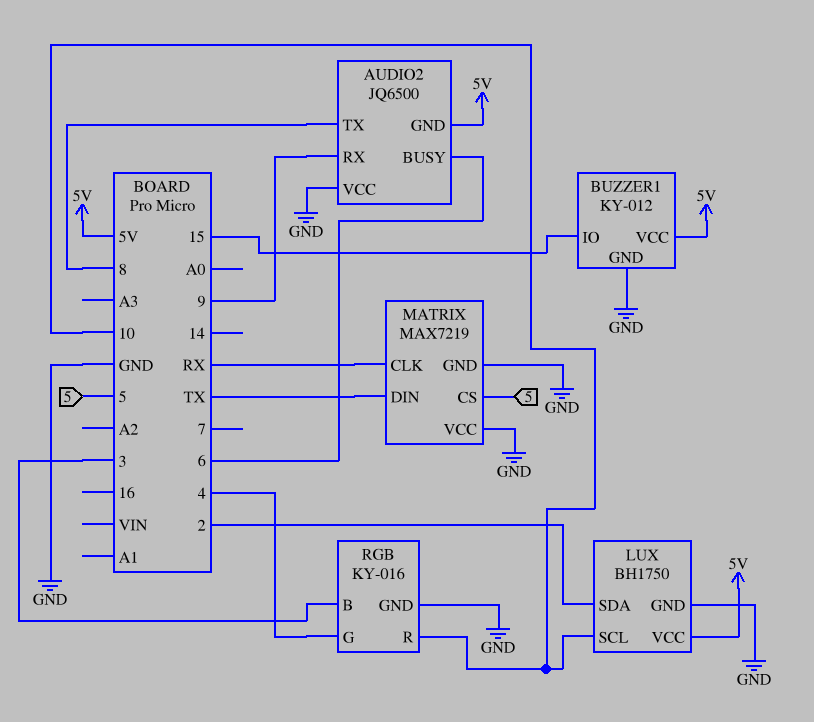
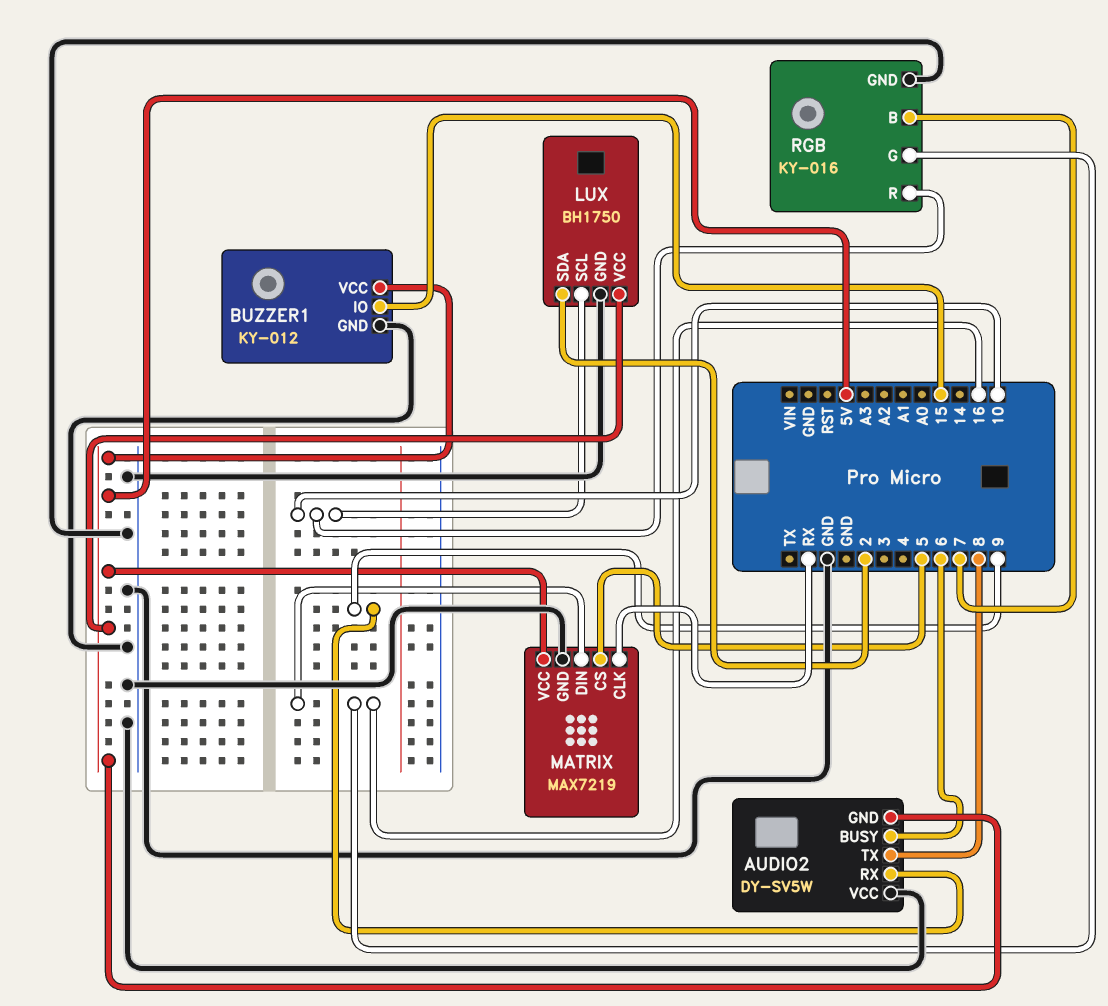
AUDIO2: JQ6500 -> DY-SV5W
MATRIX pin DIN: TX -> 16
MATRIX pin VCC: GND -> 5V
RGB pin B: 3 -> 7
RGB pin G: 4 -> 16

